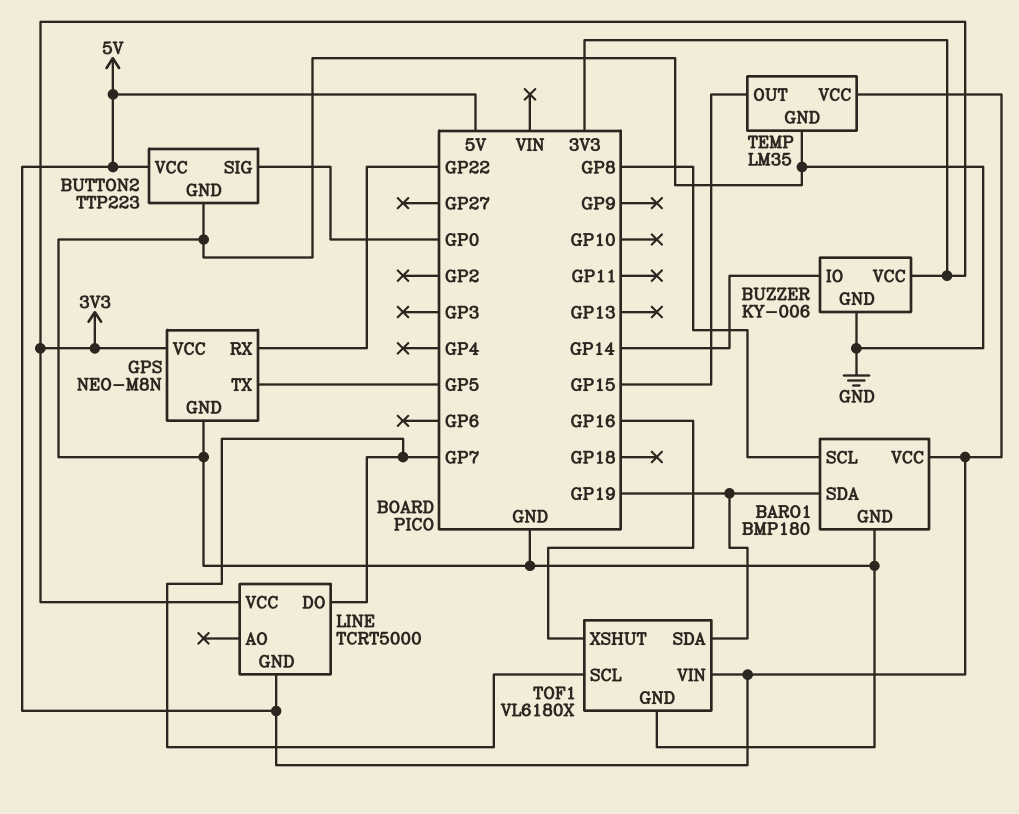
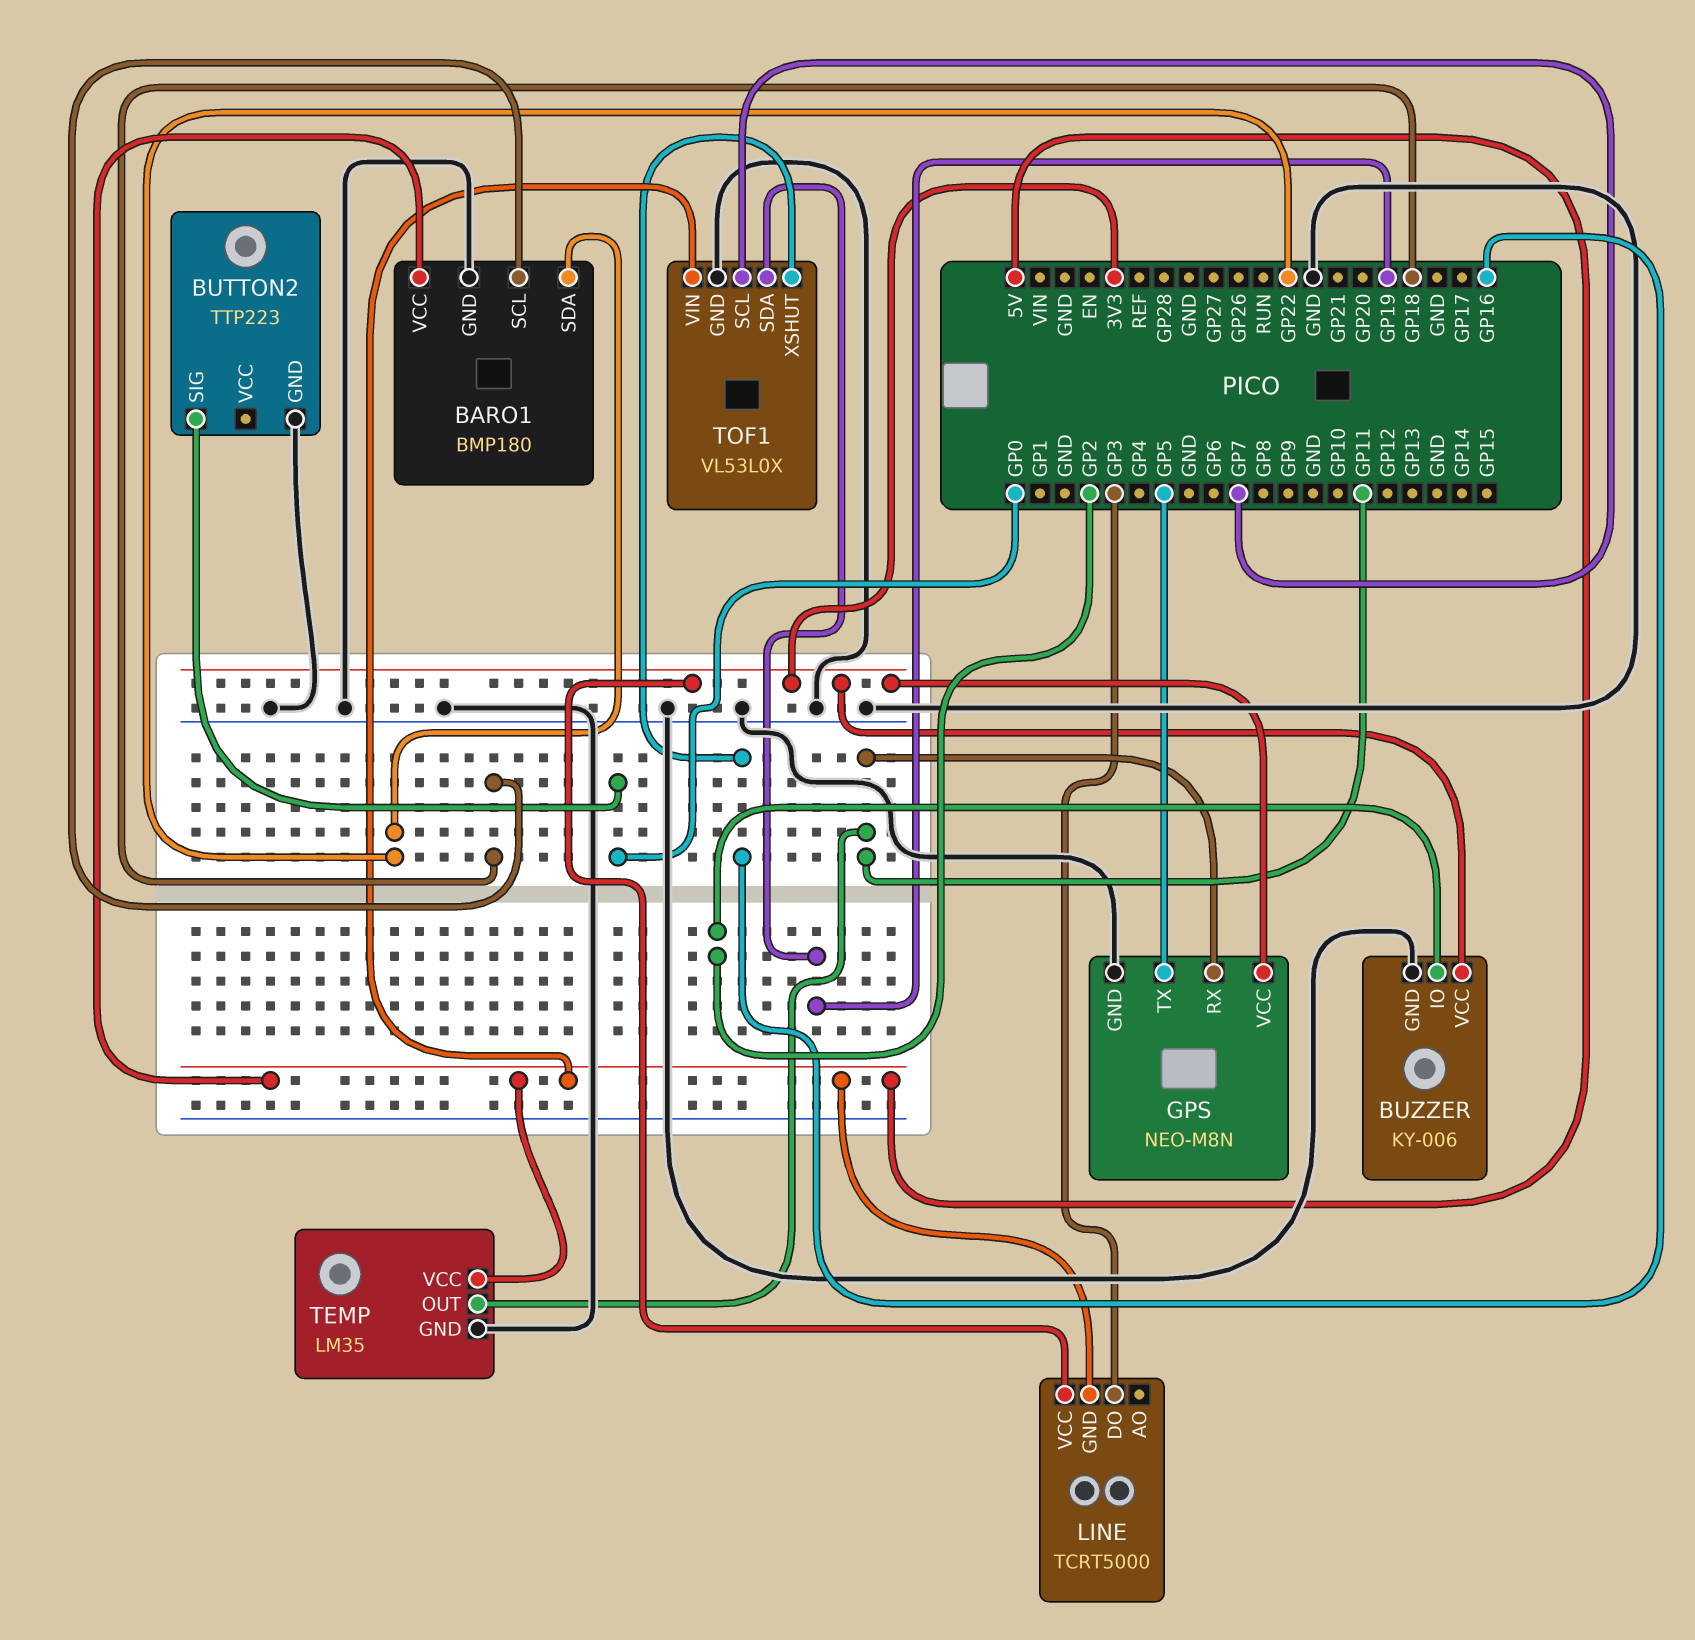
BARO1 pin SCL: GP8 -> GP18
BARO1 pin SDA: GP19 -> GP22
BUTTON2 pin VCC: 5V -> none
BUZZER pin IO: GP14 -> GP2
GPS pin RX: GP22 -> GP11
LINE pin DO: GP7 -> GP3
TEMP pin OUT: GP15 -> GP11
TOF1: VL6180X -> VL53L0X

